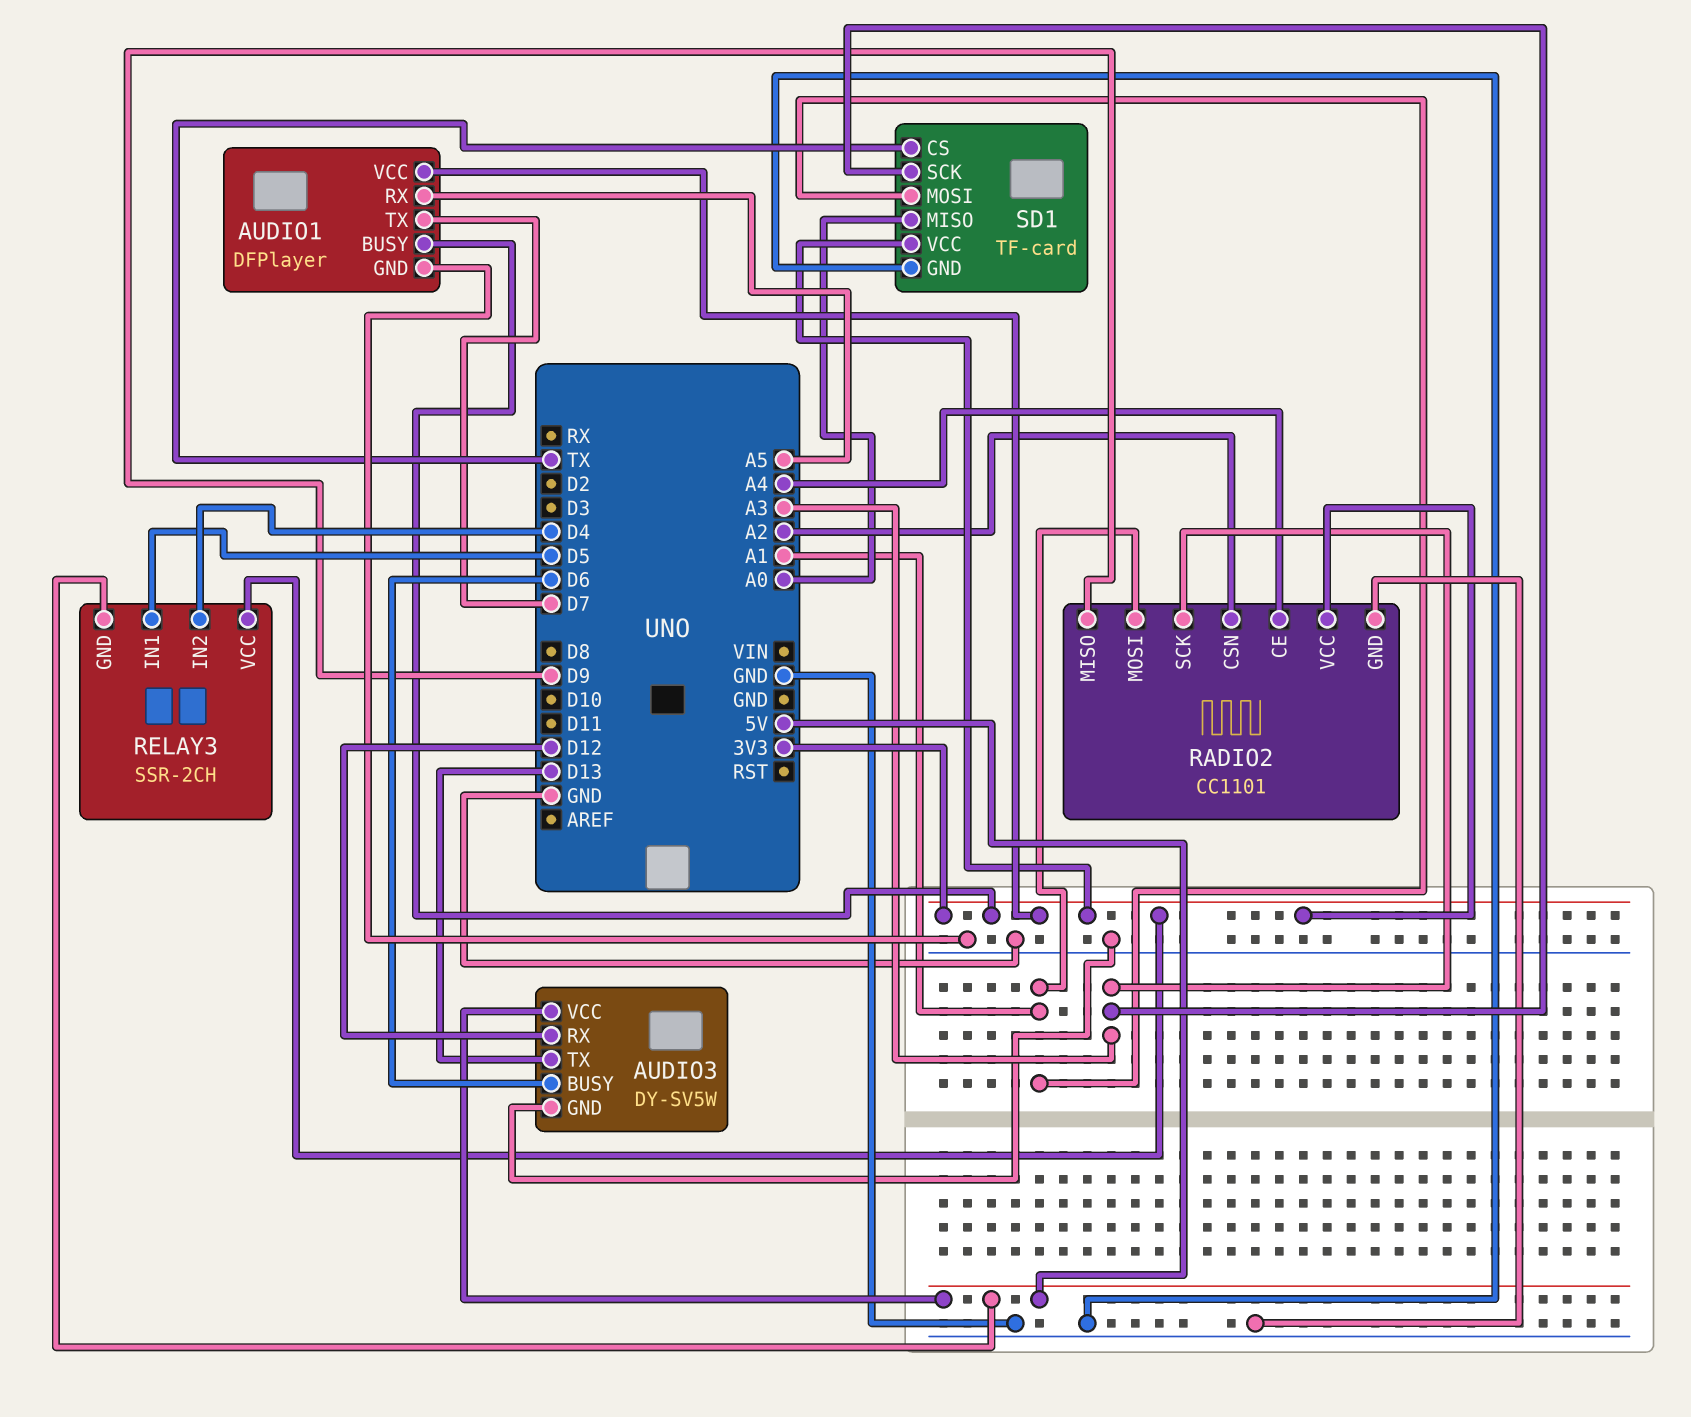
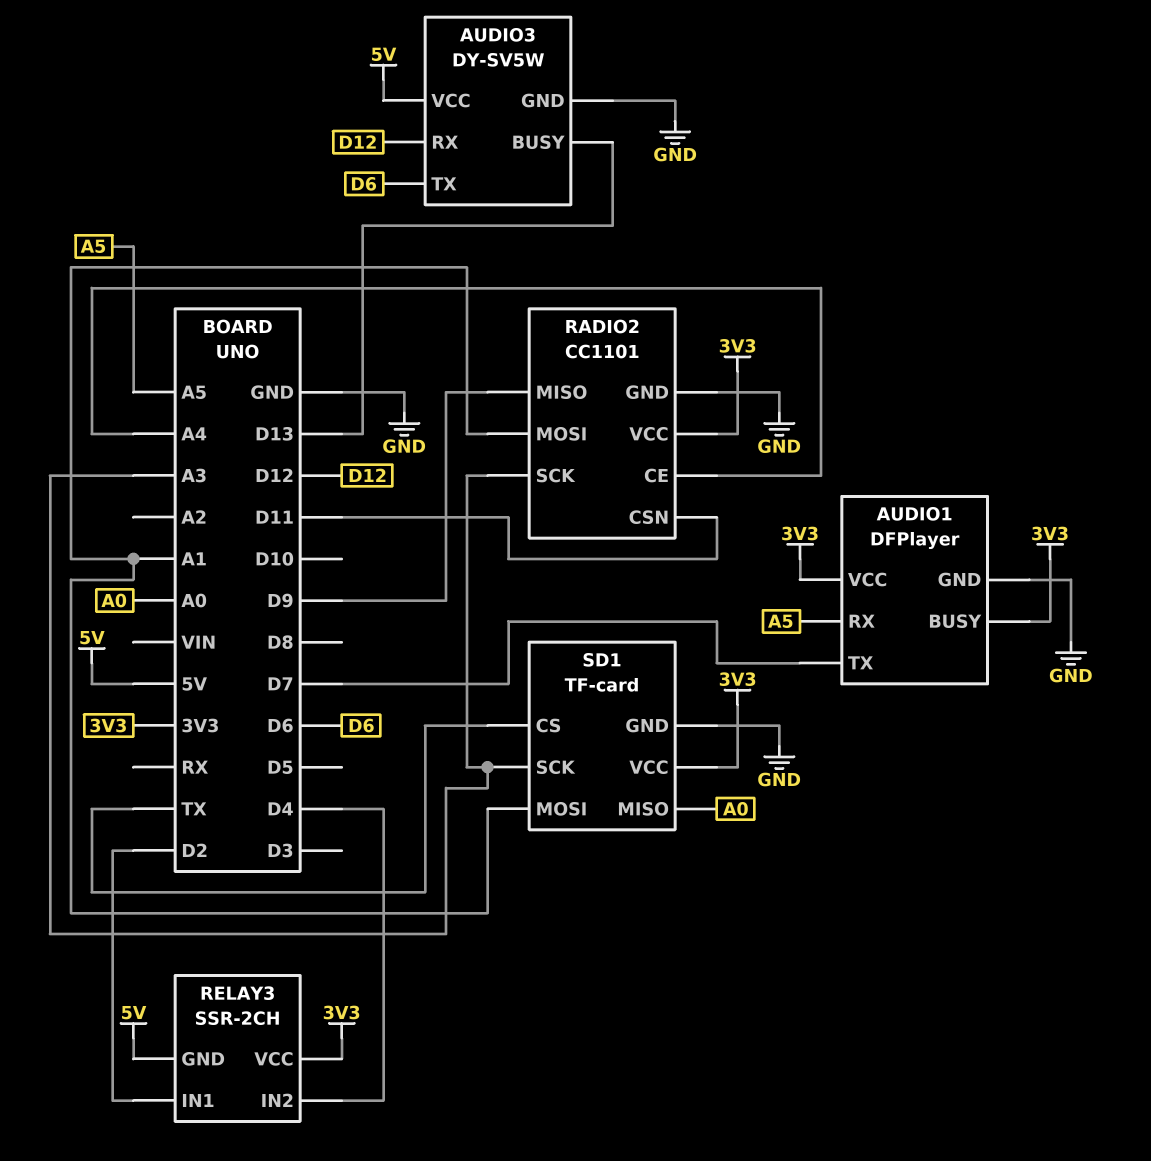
AUDIO3 pin BUSY: D6 -> D13
AUDIO3 pin TX: D13 -> D6
RADIO2 pin CSN: A2 -> D11
RELAY3 pin IN1: D5 -> D2

